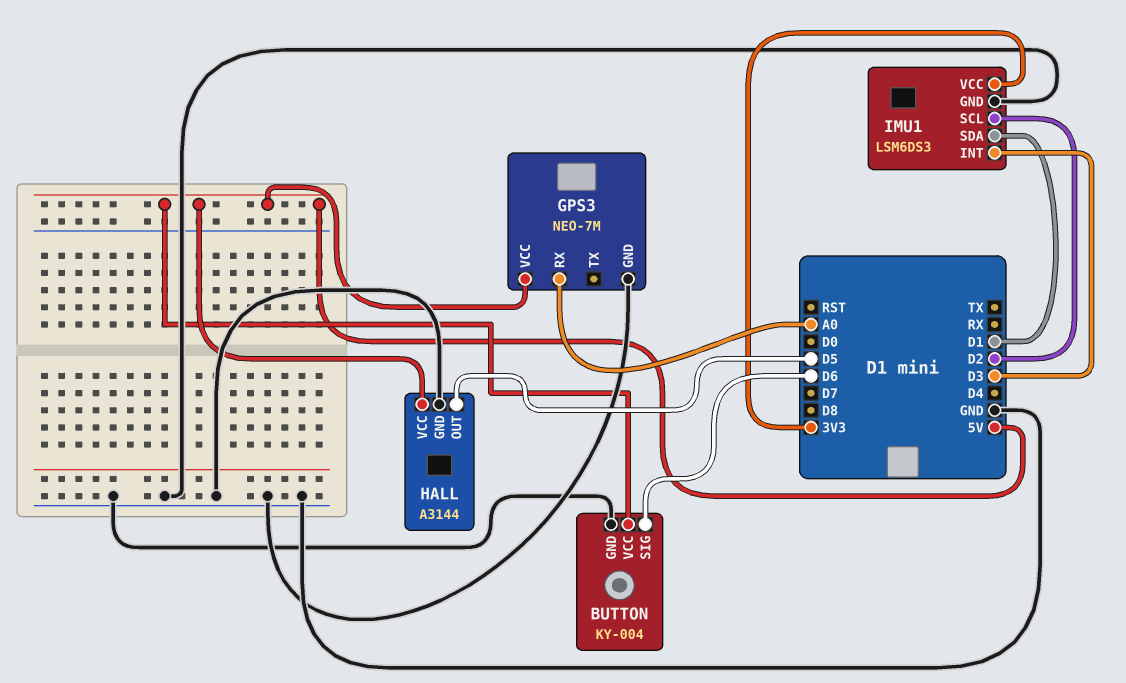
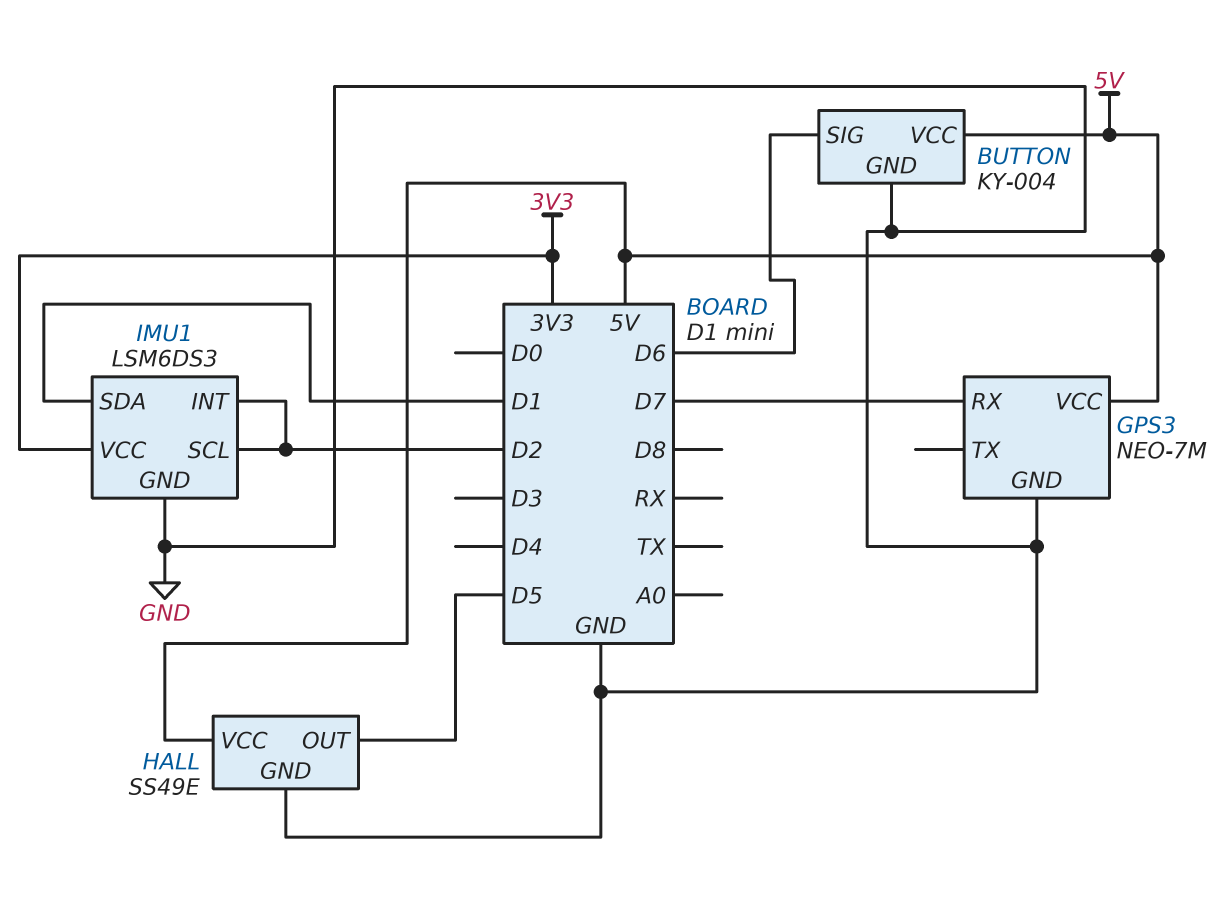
GPS3 pin RX: A0 -> D7
HALL: A3144 -> SS49E
IMU1 pin INT: D3 -> D2

